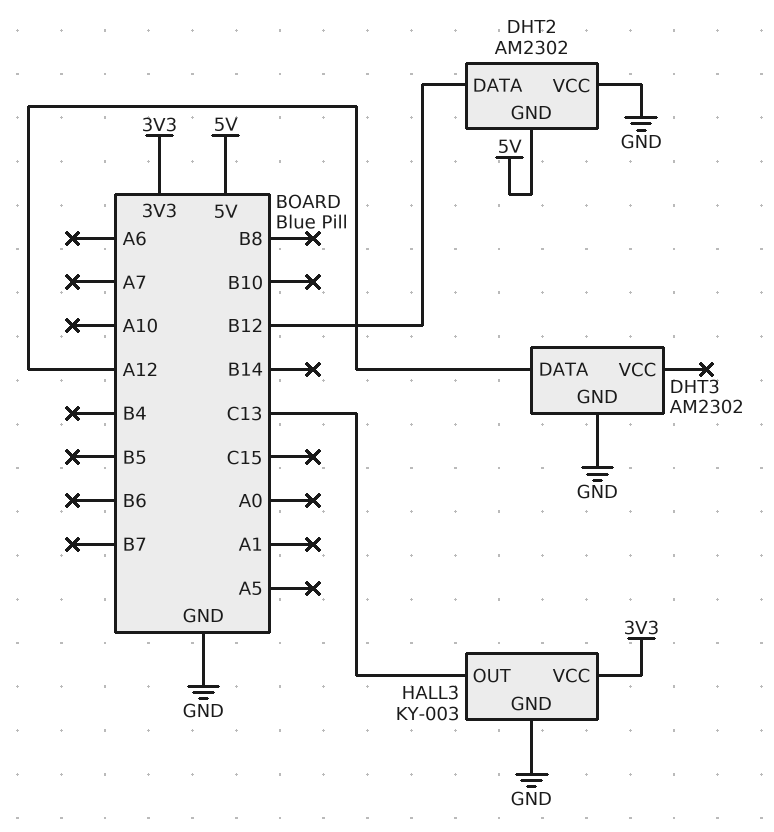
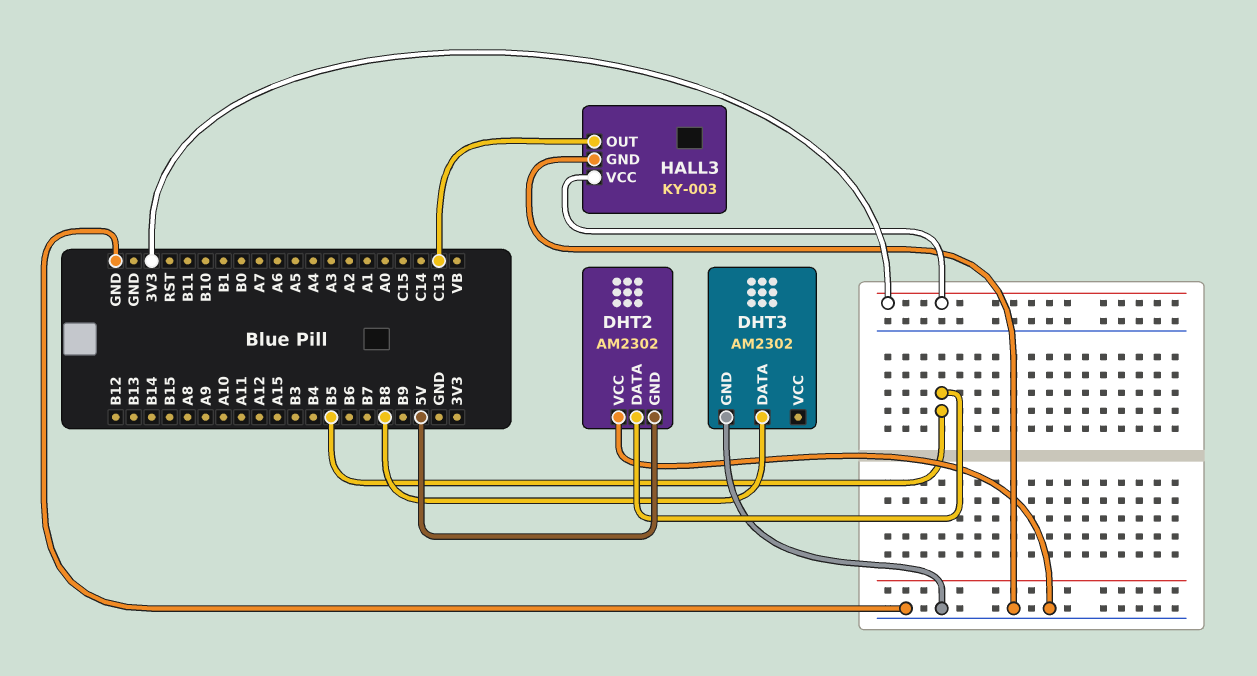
DHT2 pin DATA: B12 -> B5
DHT3 pin DATA: A12 -> B8

